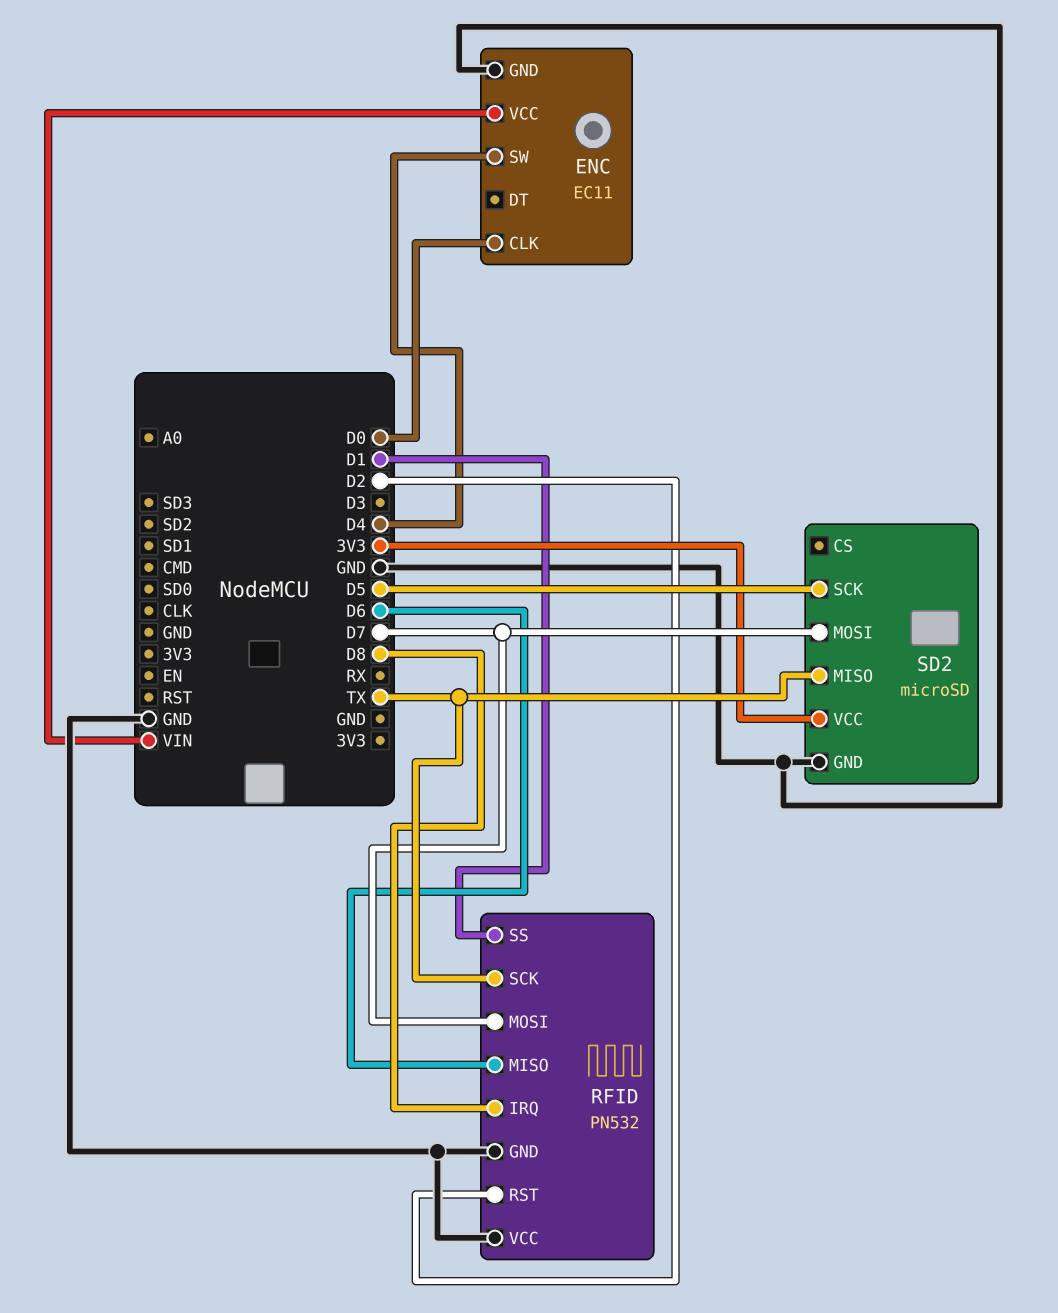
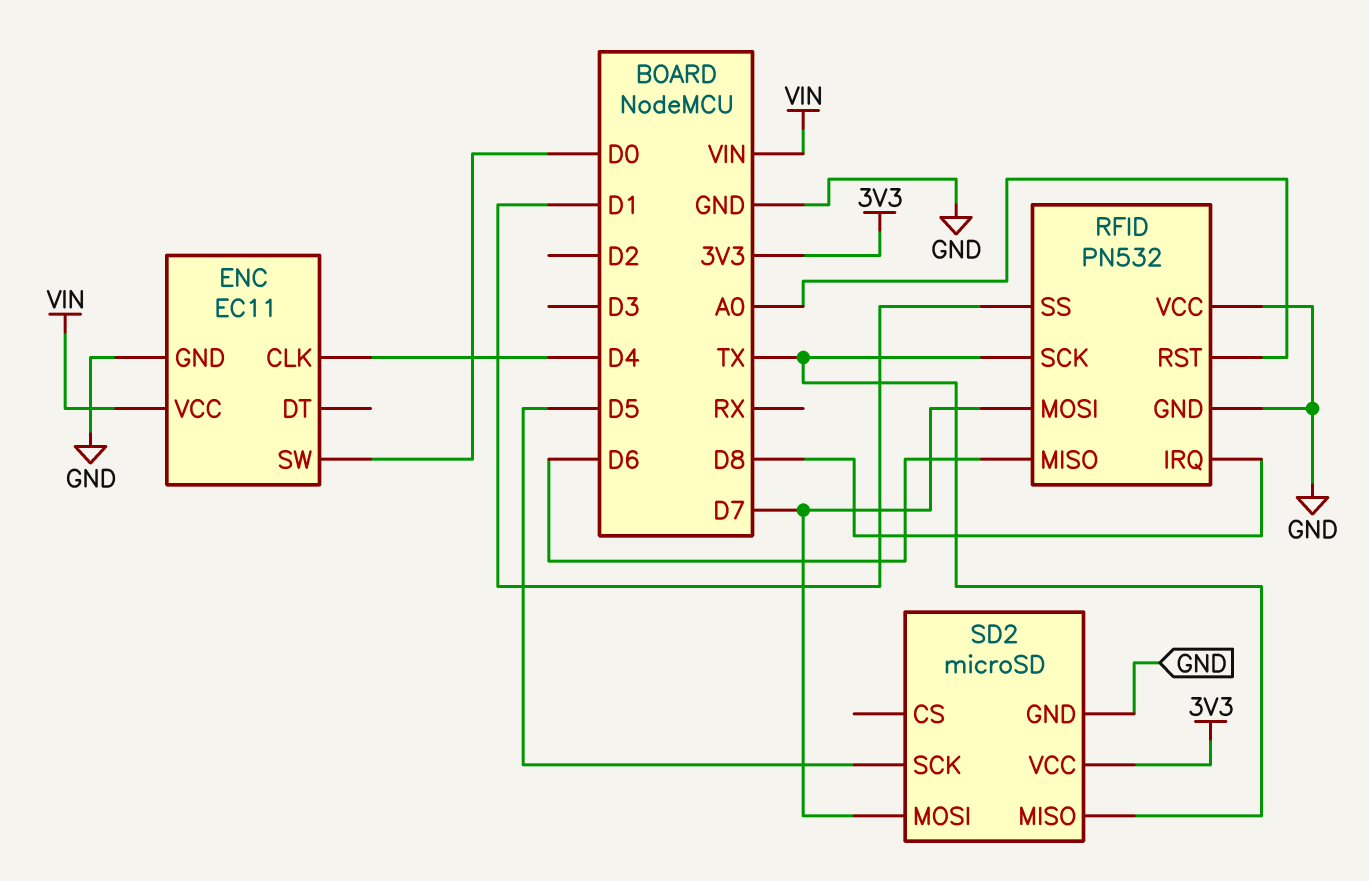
ENC pin CLK: D0 -> D4
ENC pin SW: D4 -> D0
RFID pin RST: D2 -> A0

